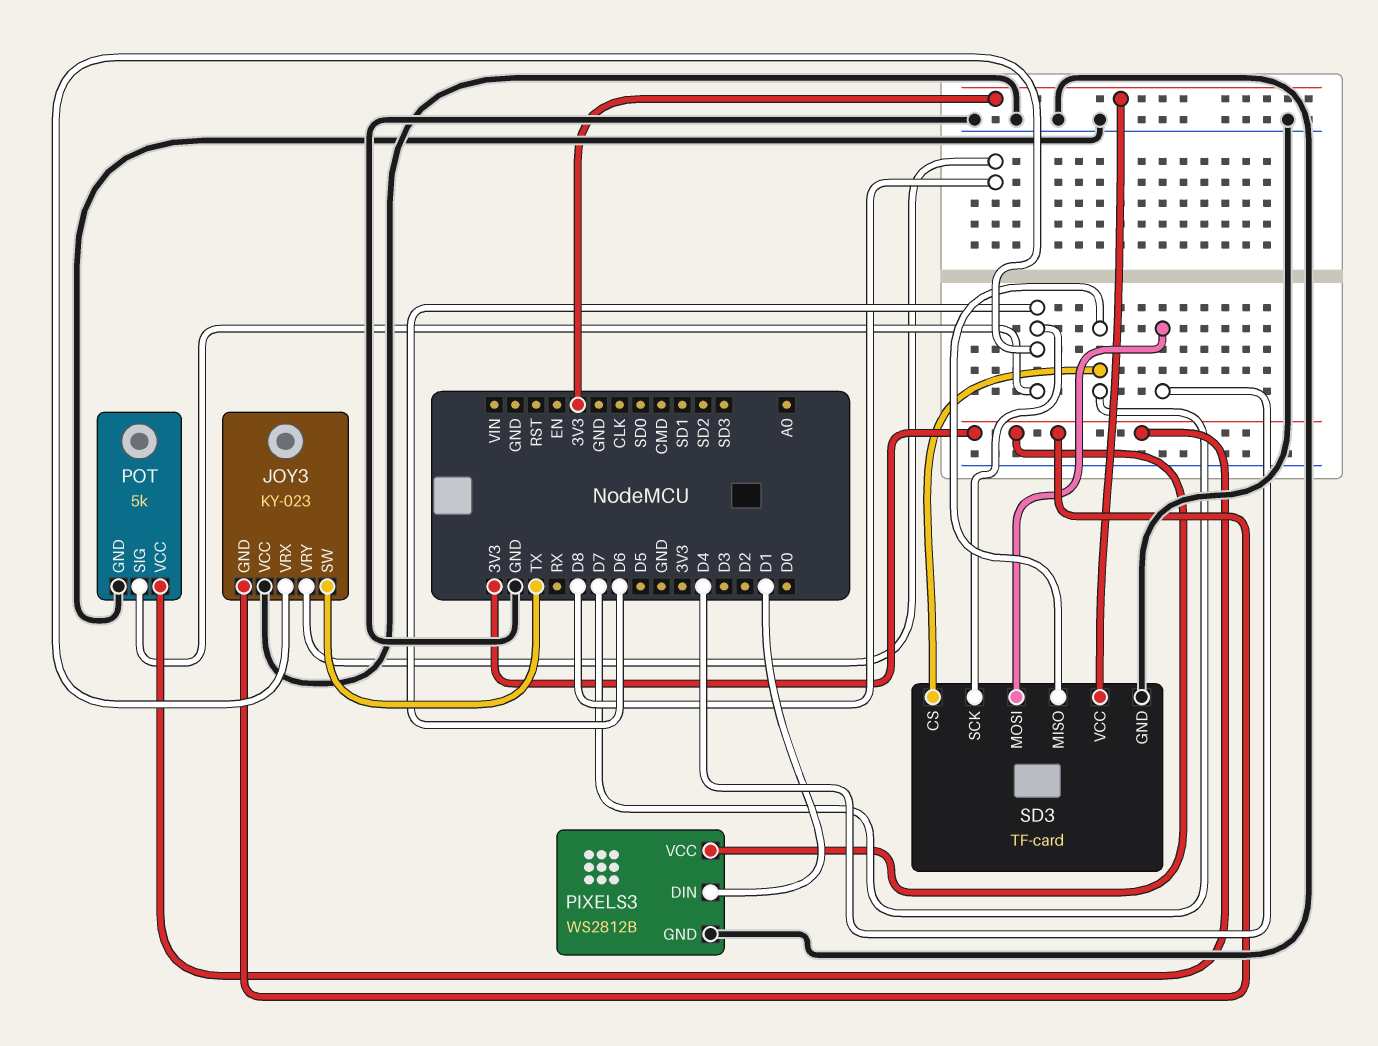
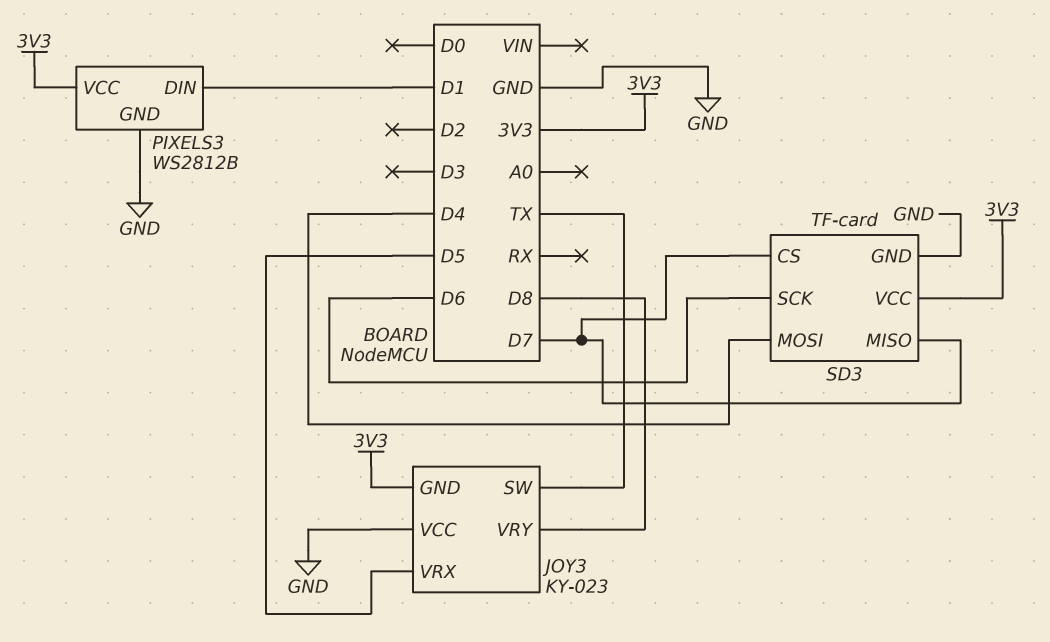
JOY3 pin VRX: D6 -> D5
POT: 5k -> none
POT pin GND: GND -> none
POT pin SIG: D6 -> none
POT pin VCC: 3V3 -> none

